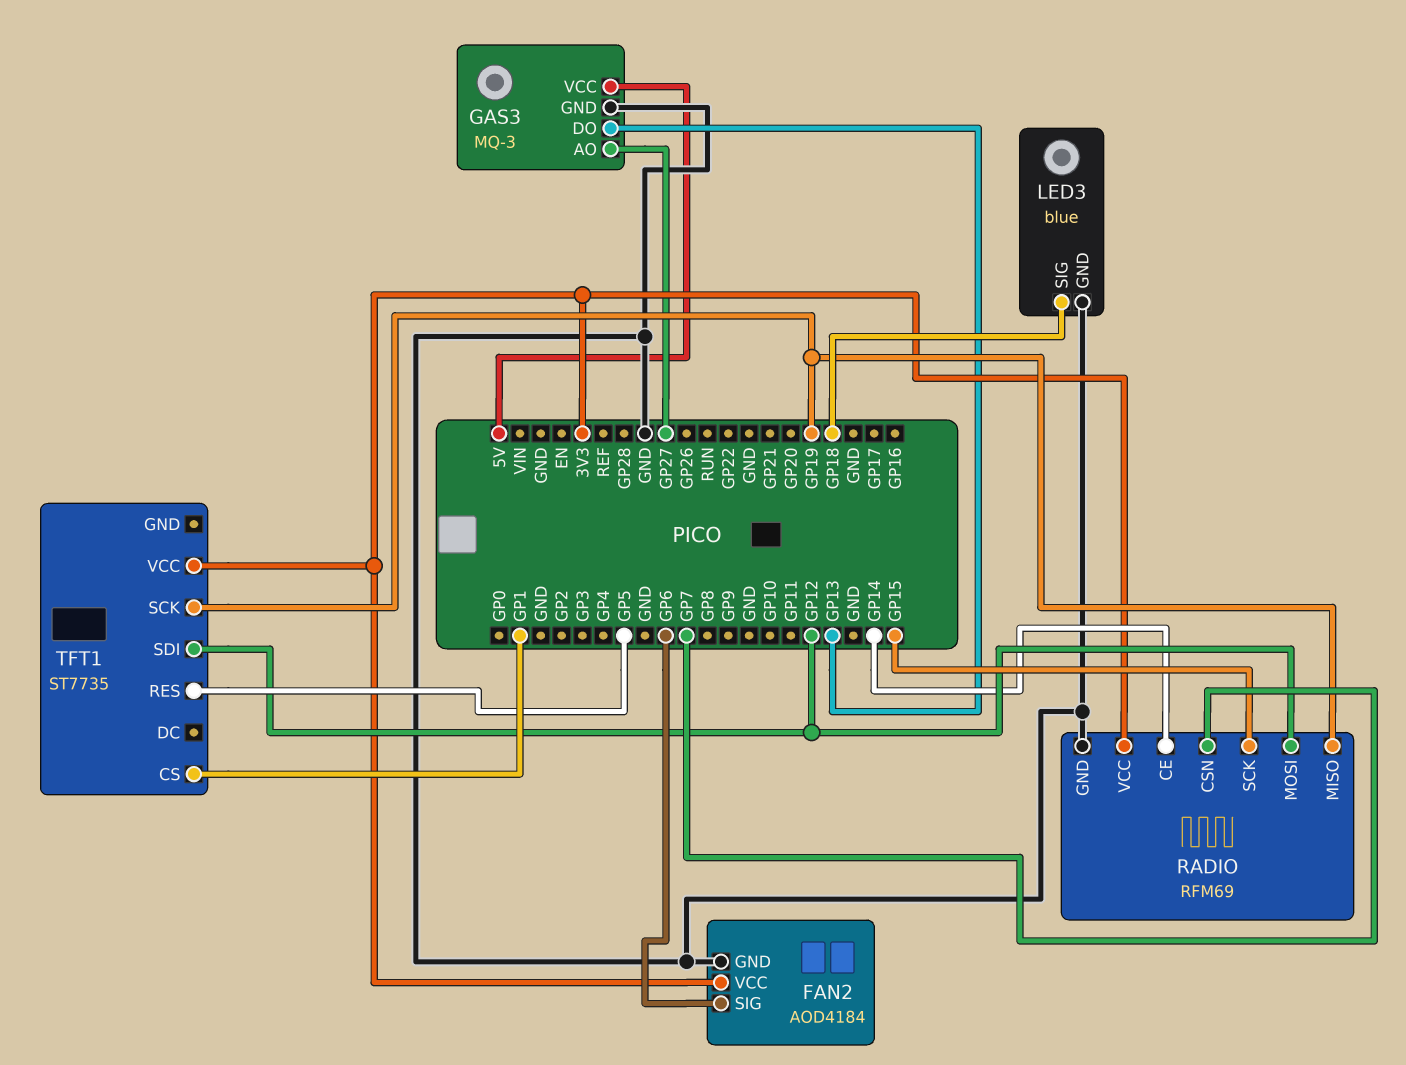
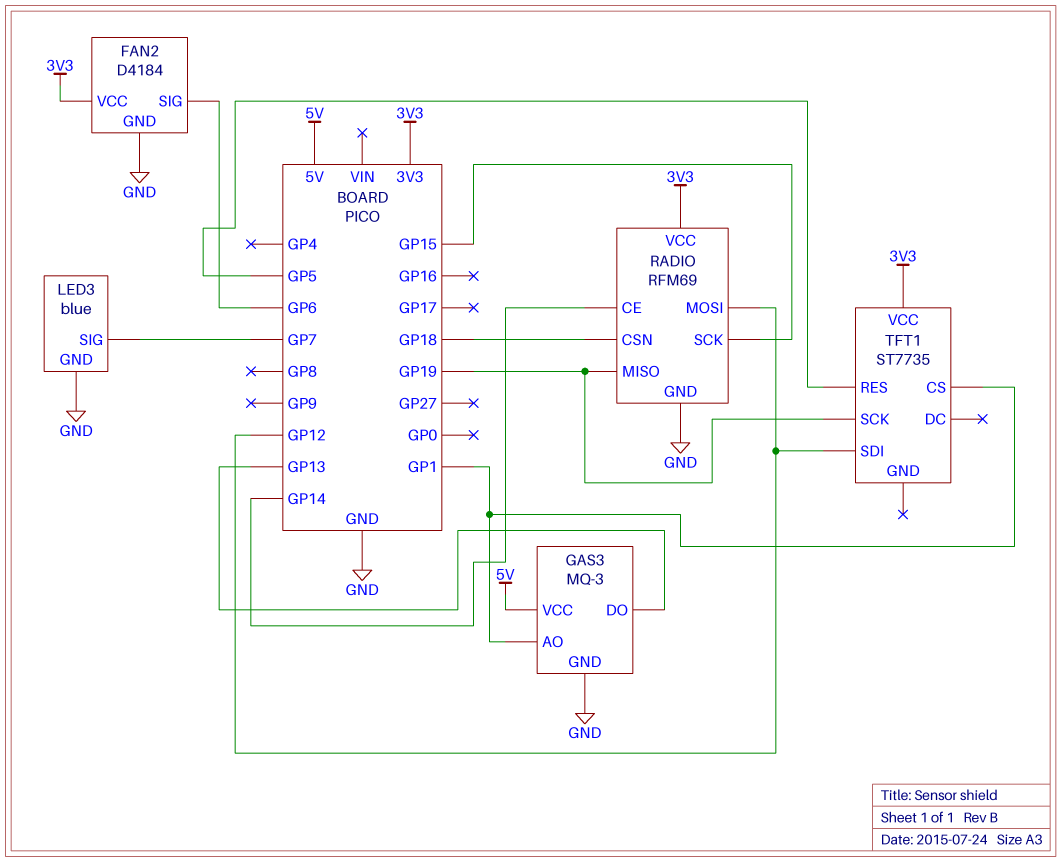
FAN2: AOD4184 -> D4184
GAS3 pin AO: GP27 -> GP1
LED3 pin SIG: GP18 -> GP7
RADIO pin CSN: GP7 -> GP18

